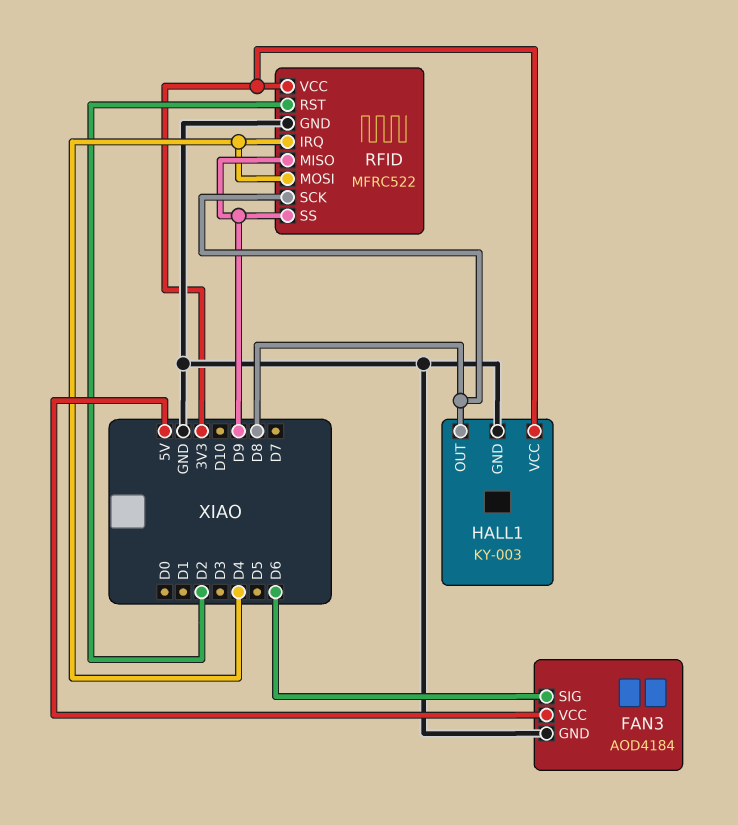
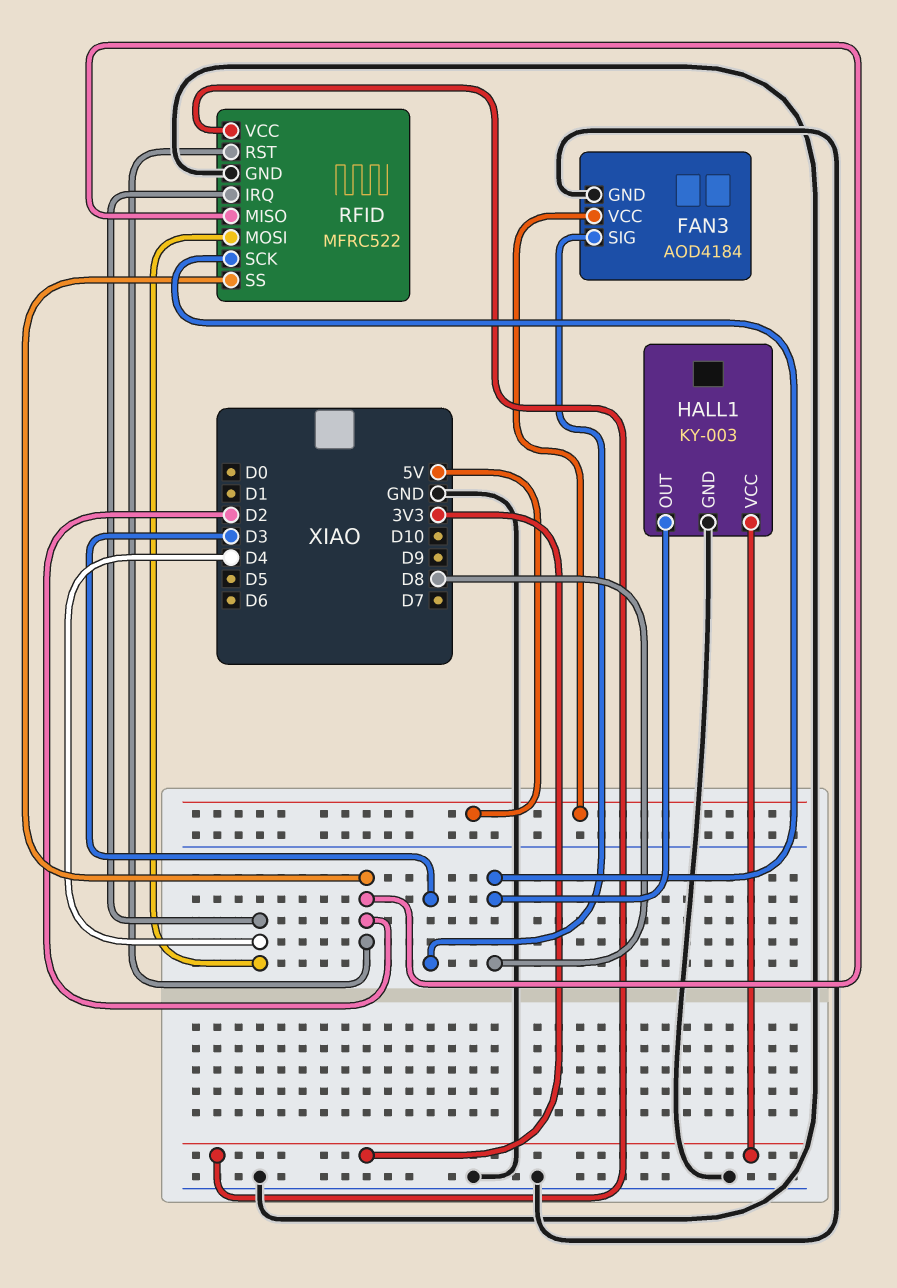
FAN3 pin SIG: D6 -> D3
RFID pin MISO: D9 -> D2
RFID pin SS: D9 -> D2

